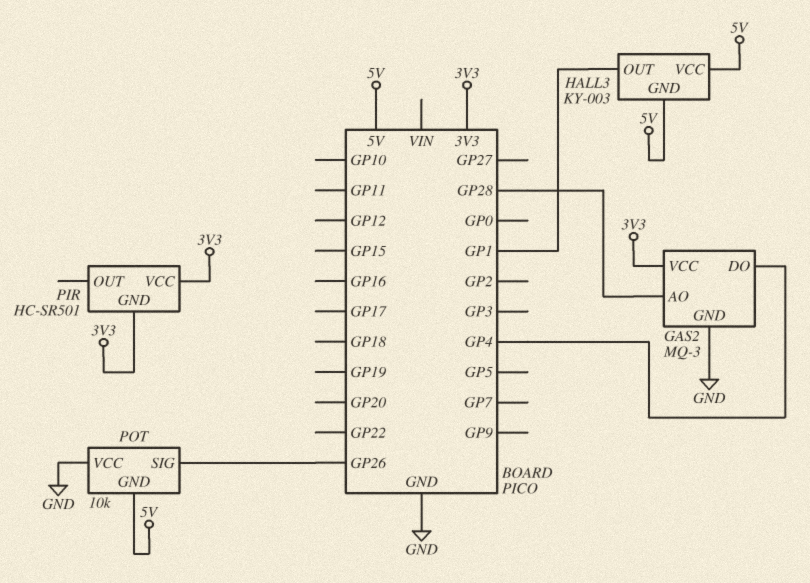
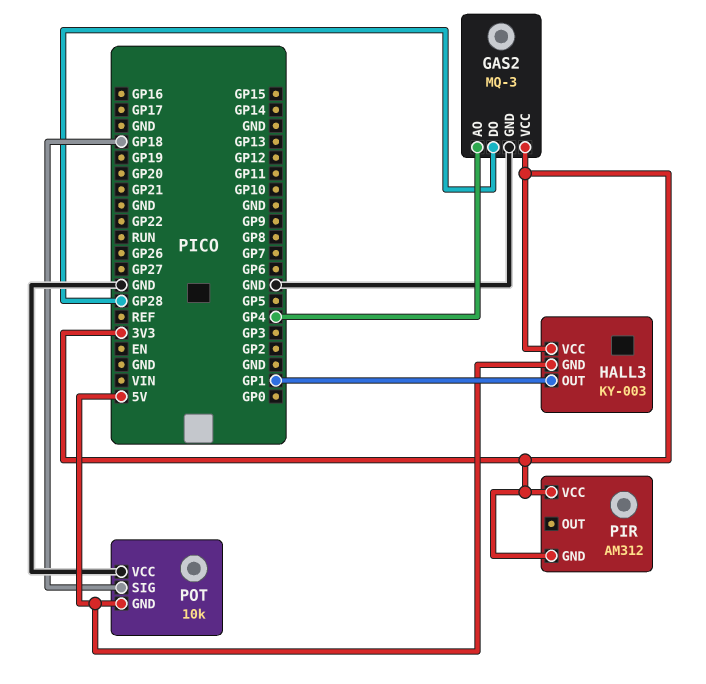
GAS2 pin AO: GP28 -> GP4
GAS2 pin DO: GP4 -> GP28
HALL3 pin VCC: 5V -> 3V3
PIR: HC-SR501 -> AM312
POT pin SIG: GP26 -> GP18

